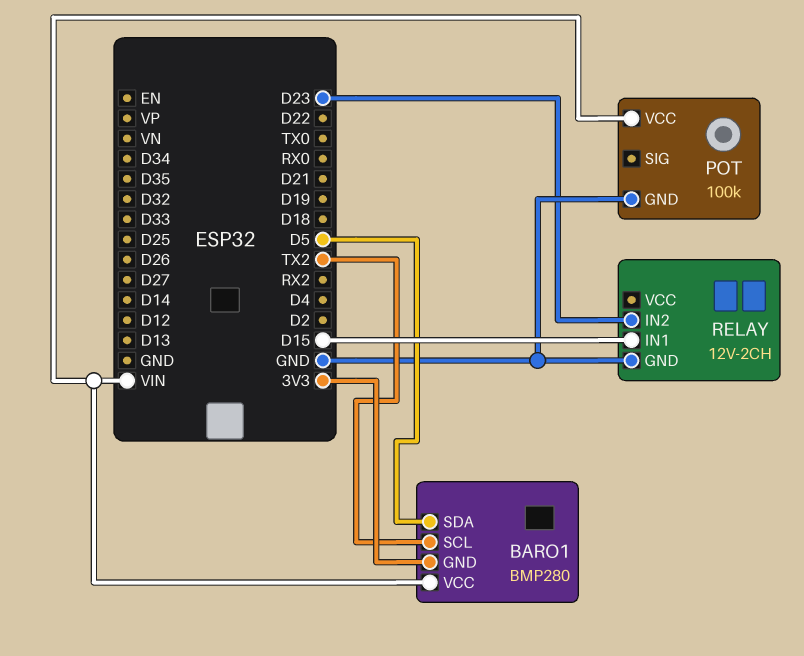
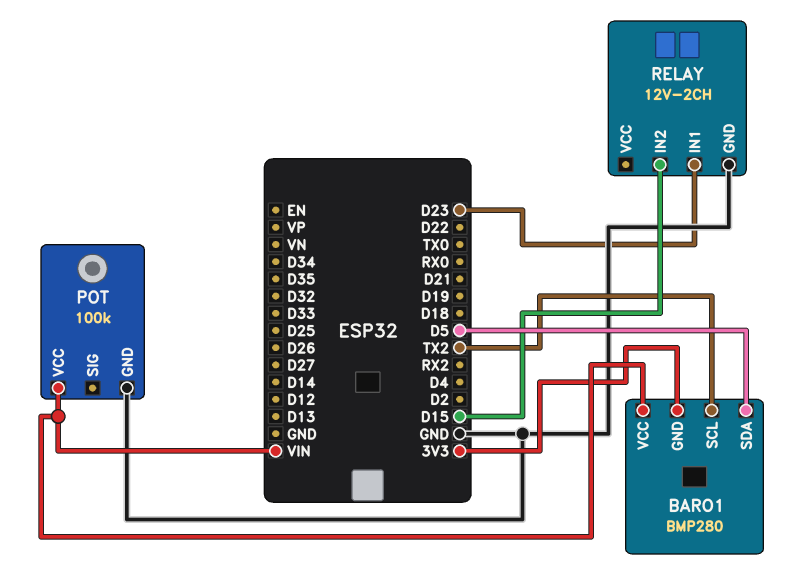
RELAY pin IN1: D15 -> D23
RELAY pin IN2: D23 -> D15

